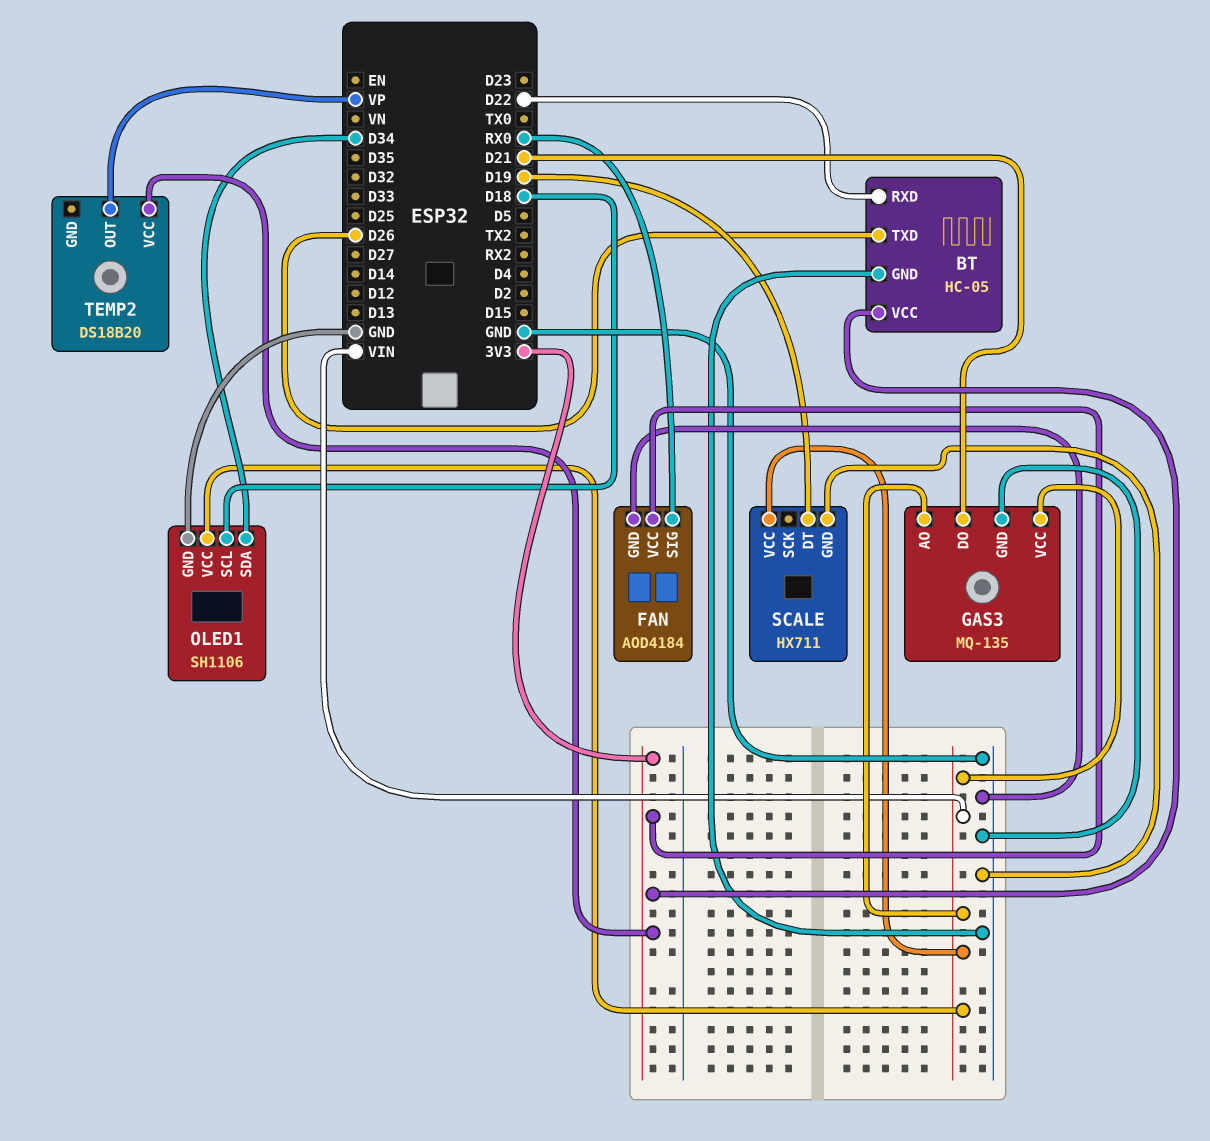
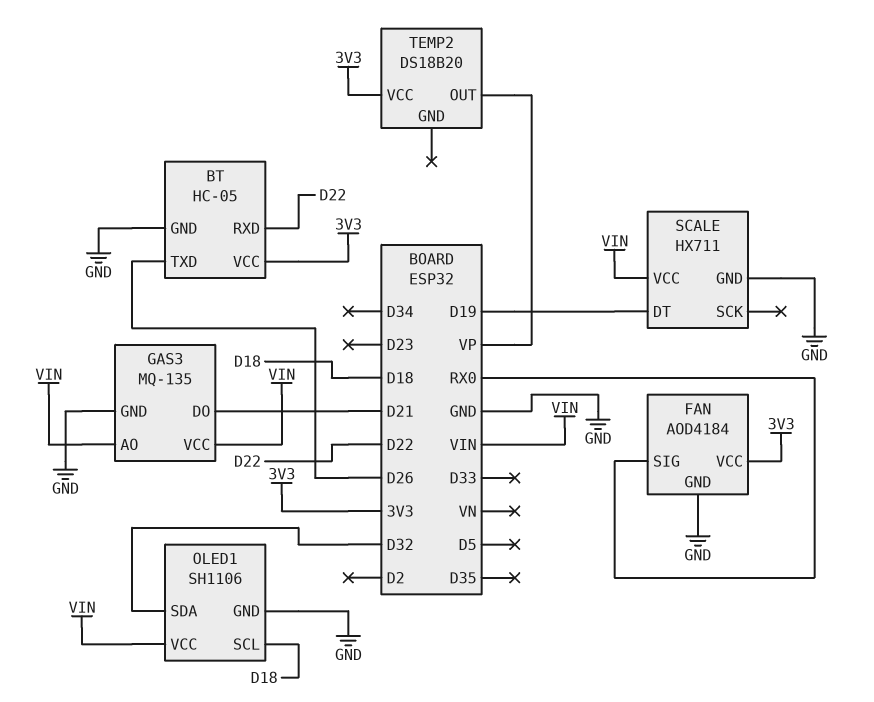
OLED1 pin SDA: D34 -> D32

